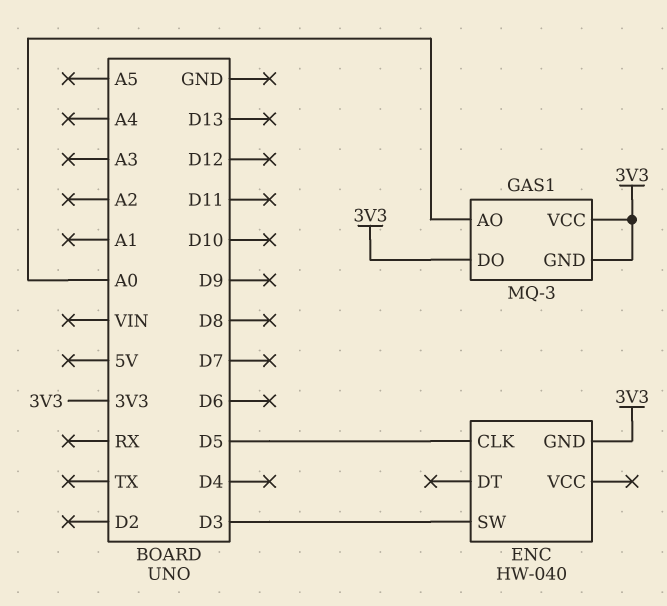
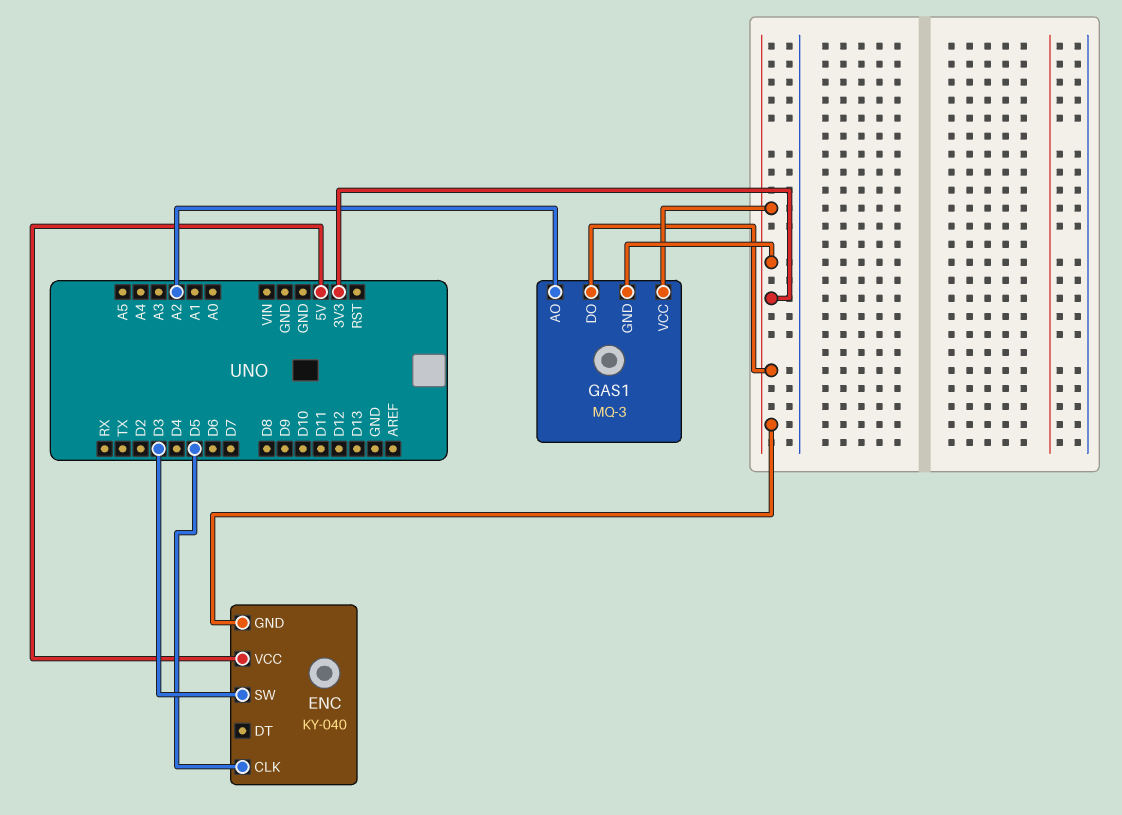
ENC: HW-040 -> KY-040
ENC pin VCC: none -> 5V
GAS1 pin AO: A0 -> A2

